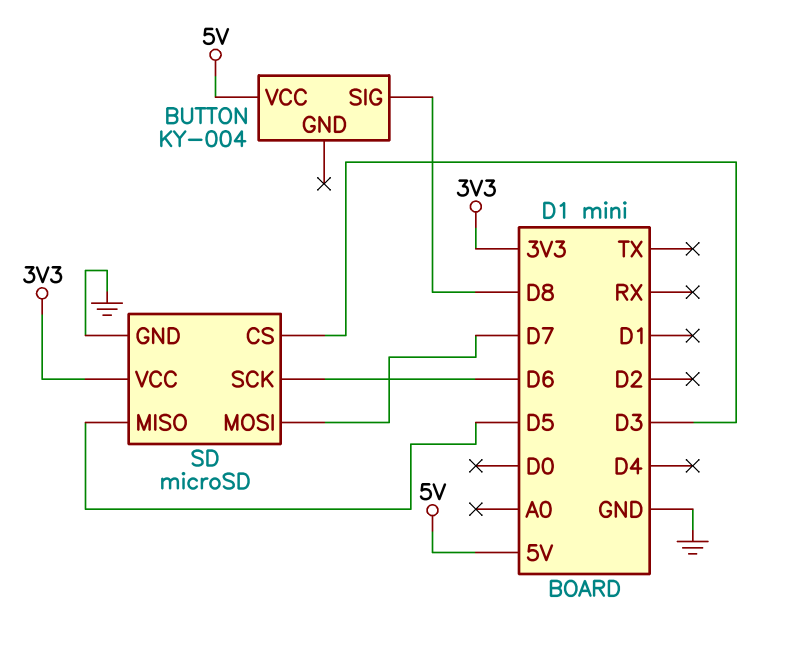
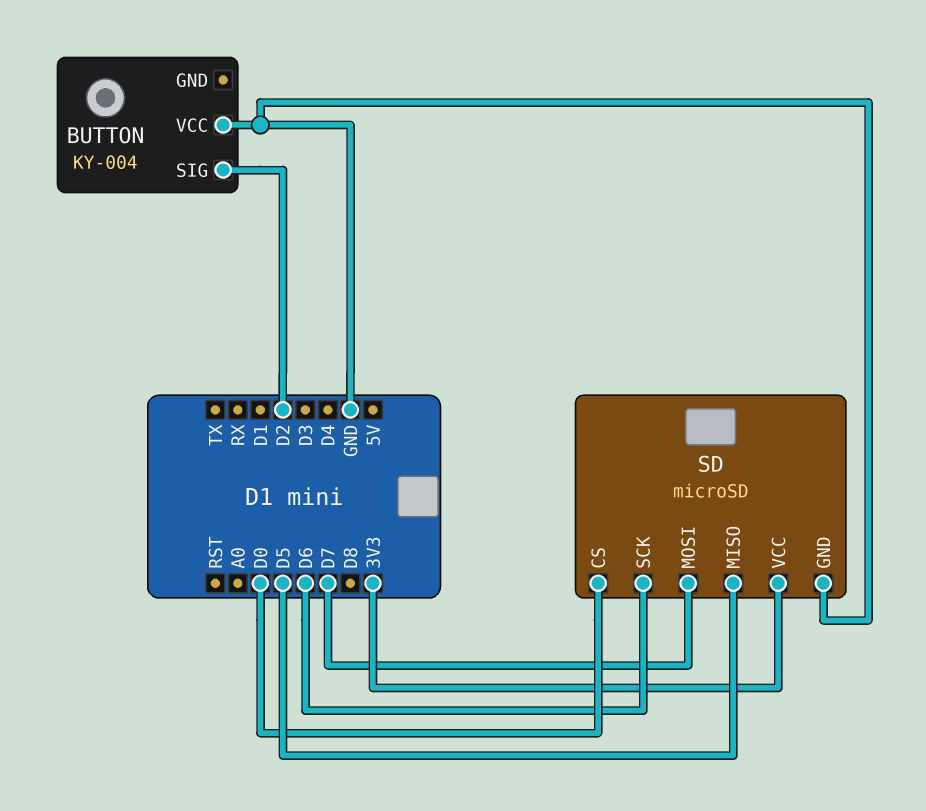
BUTTON pin SIG: D8 -> D2
BUTTON pin VCC: 5V -> GND
SD pin CS: D3 -> D0

